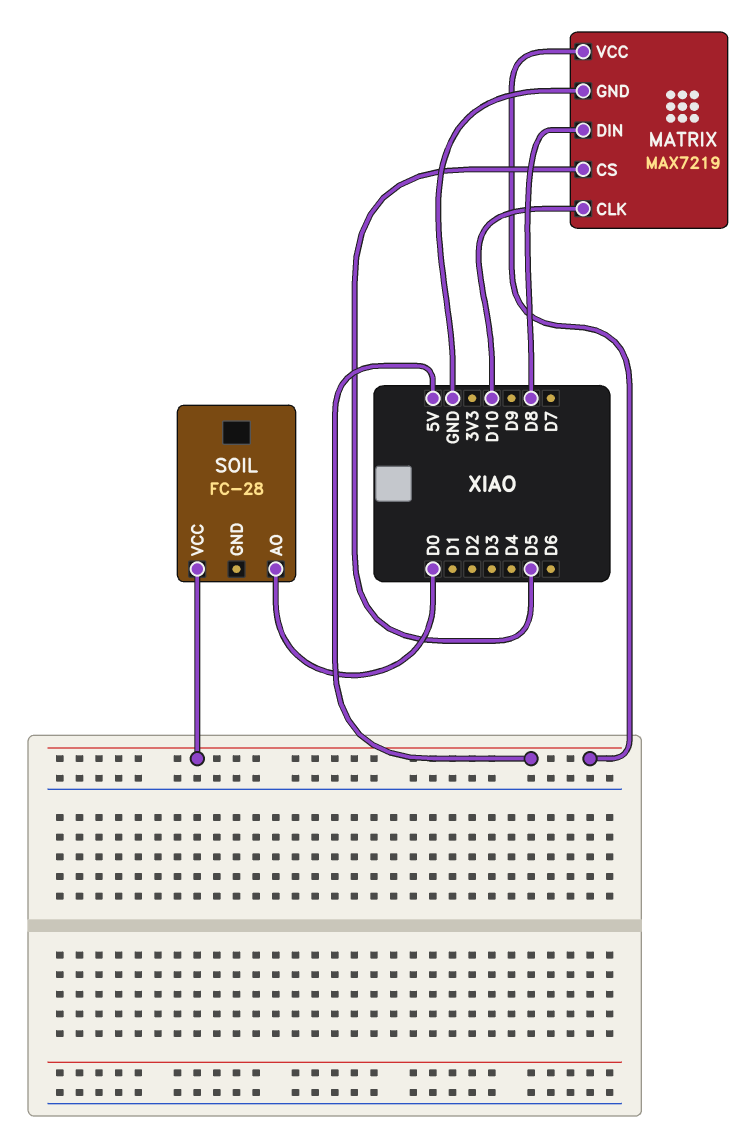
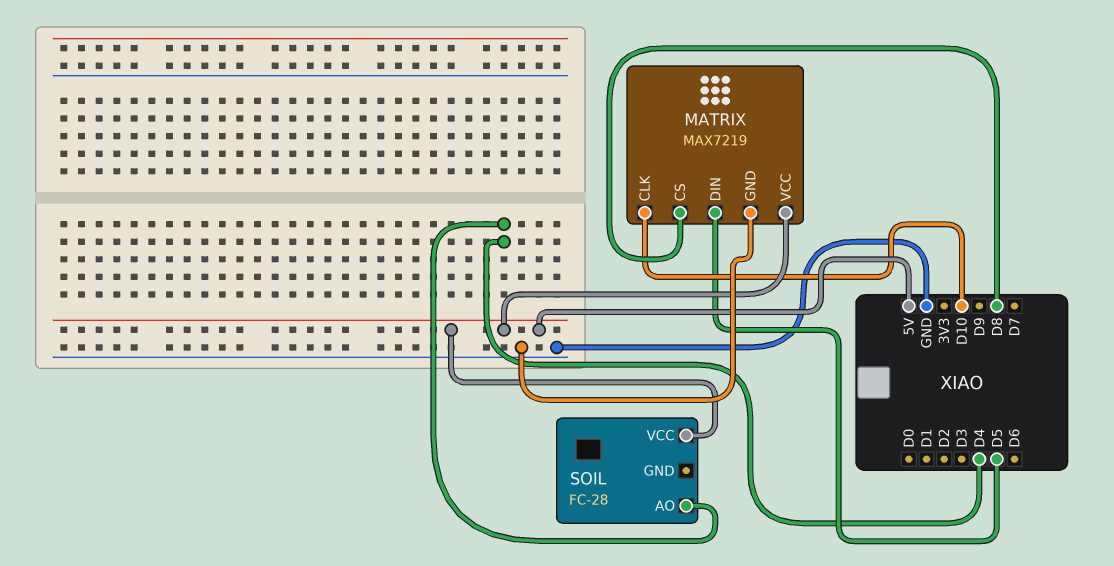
MATRIX pin CS: D5 -> D8
MATRIX pin DIN: D8 -> D5
SOIL pin AO: D0 -> D4

